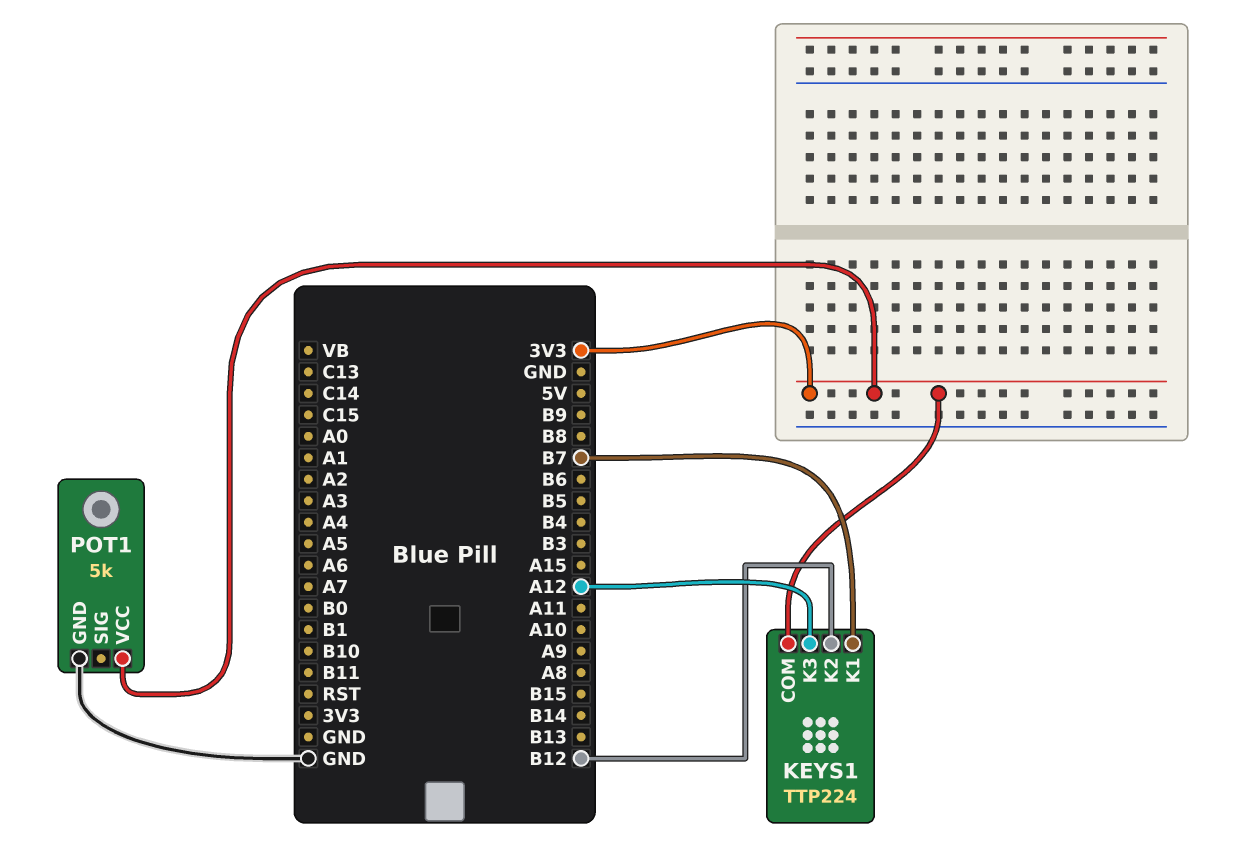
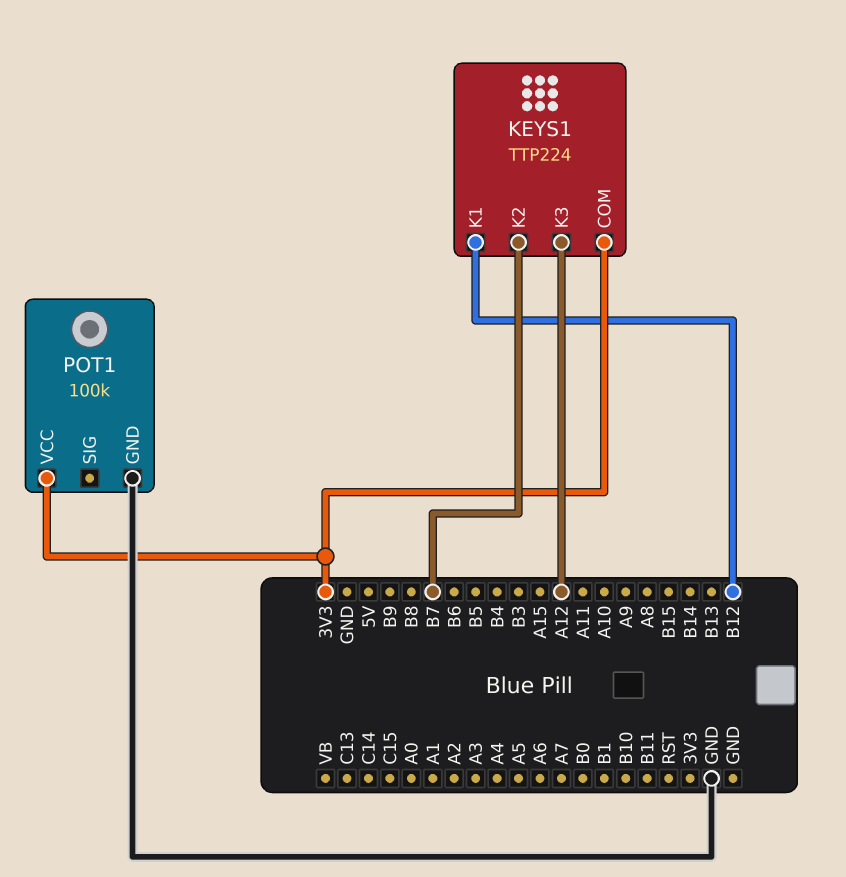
KEYS1 pin K1: B7 -> B12
KEYS1 pin K2: B12 -> B7
POT1: 5k -> 100k

